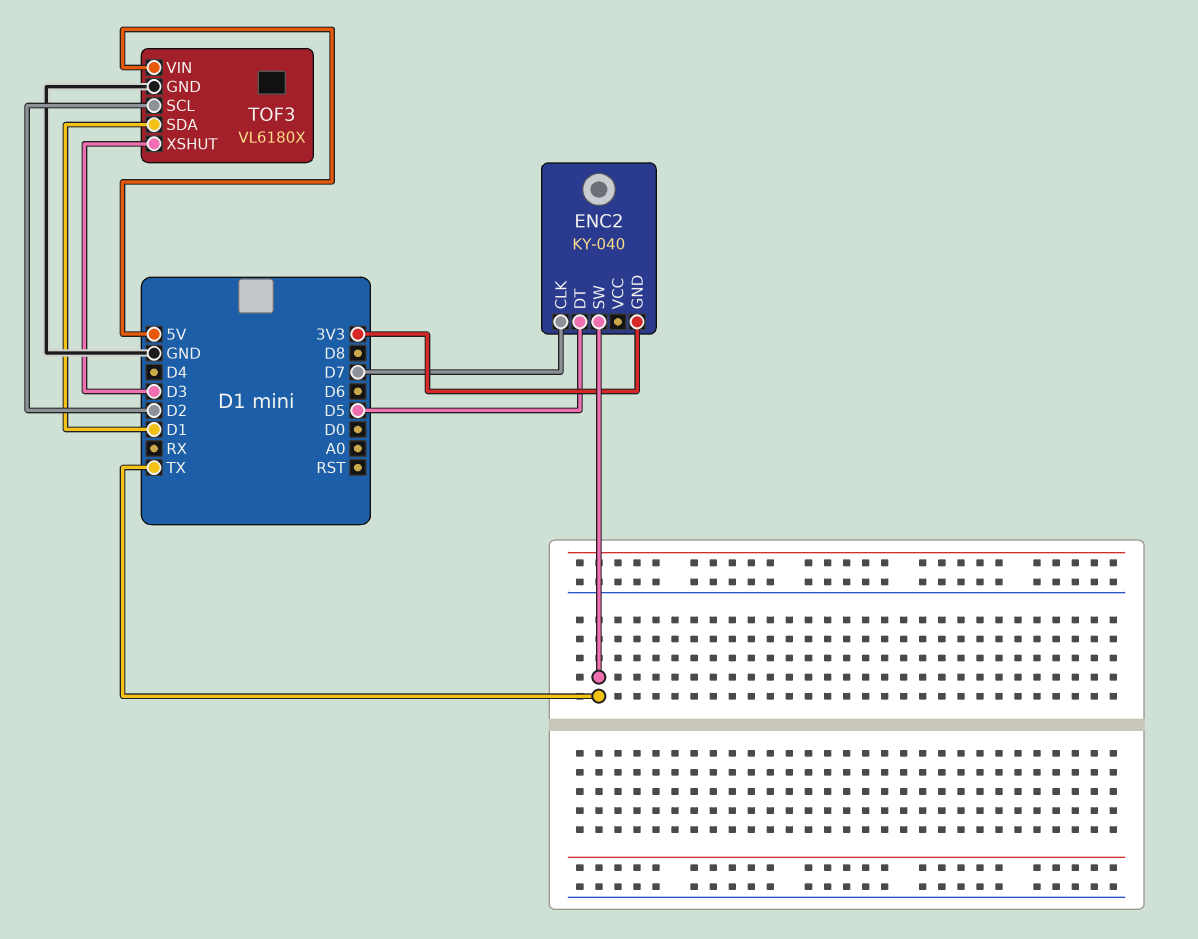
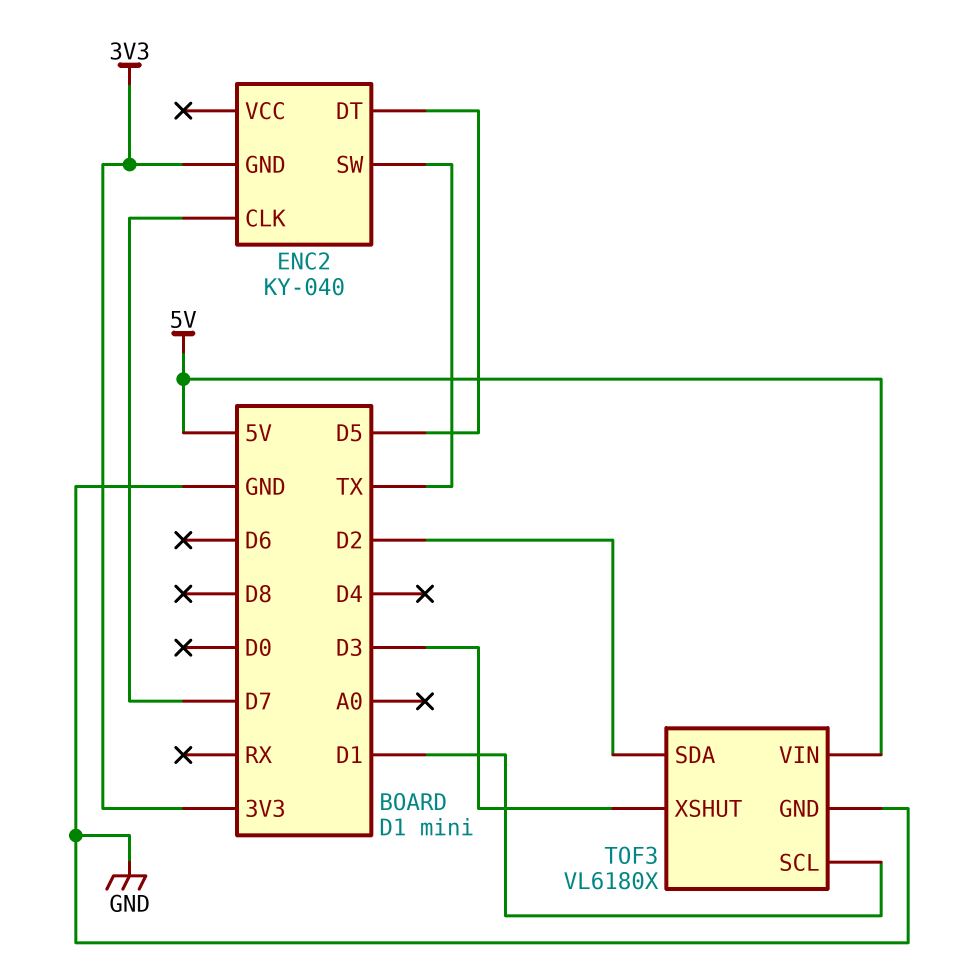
TOF3 pin SCL: D2 -> D1
TOF3 pin SDA: D1 -> D2

